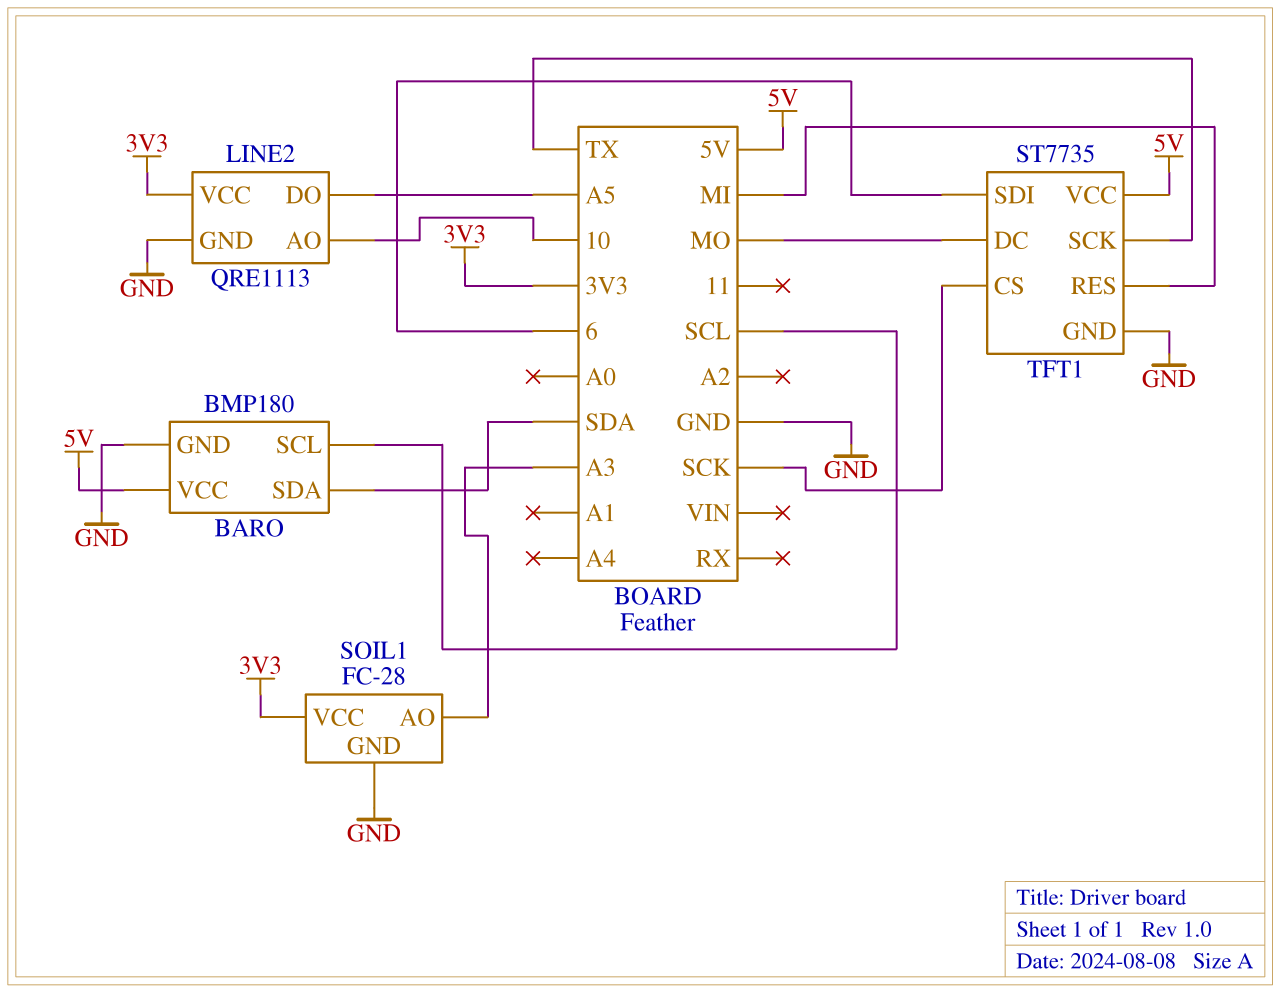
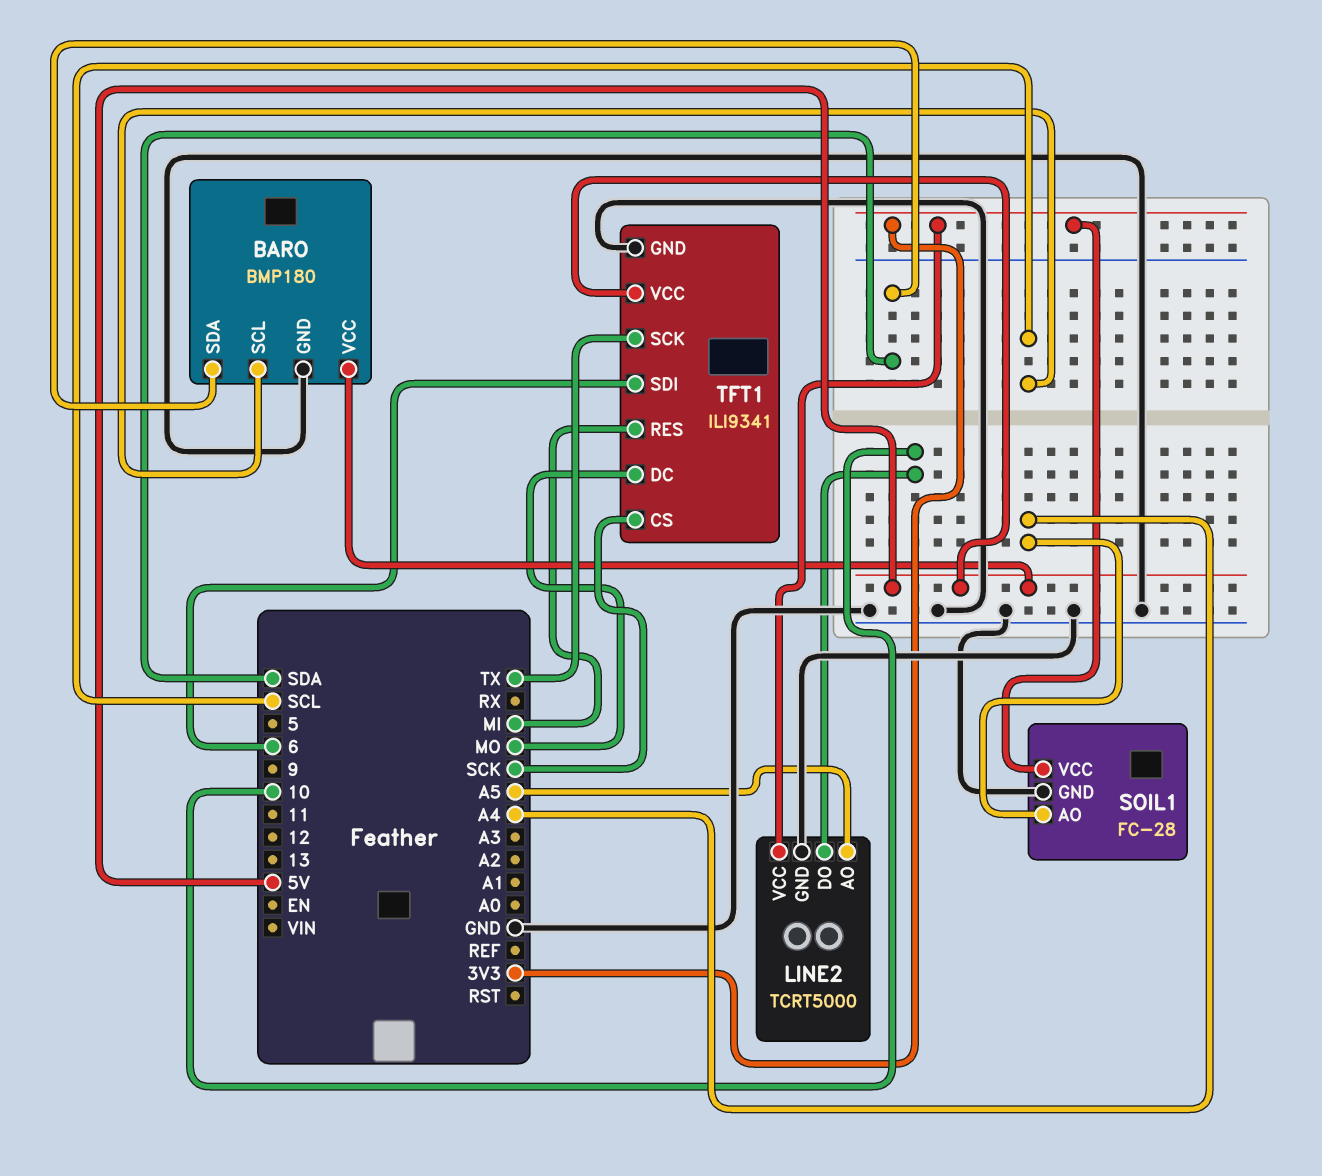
LINE2: QRE1113 -> TCRT5000
LINE2 pin AO: 10 -> A5
LINE2 pin DO: A5 -> 10
SOIL1 pin AO: A3 -> A4
TFT1: ST7735 -> ILI9341

